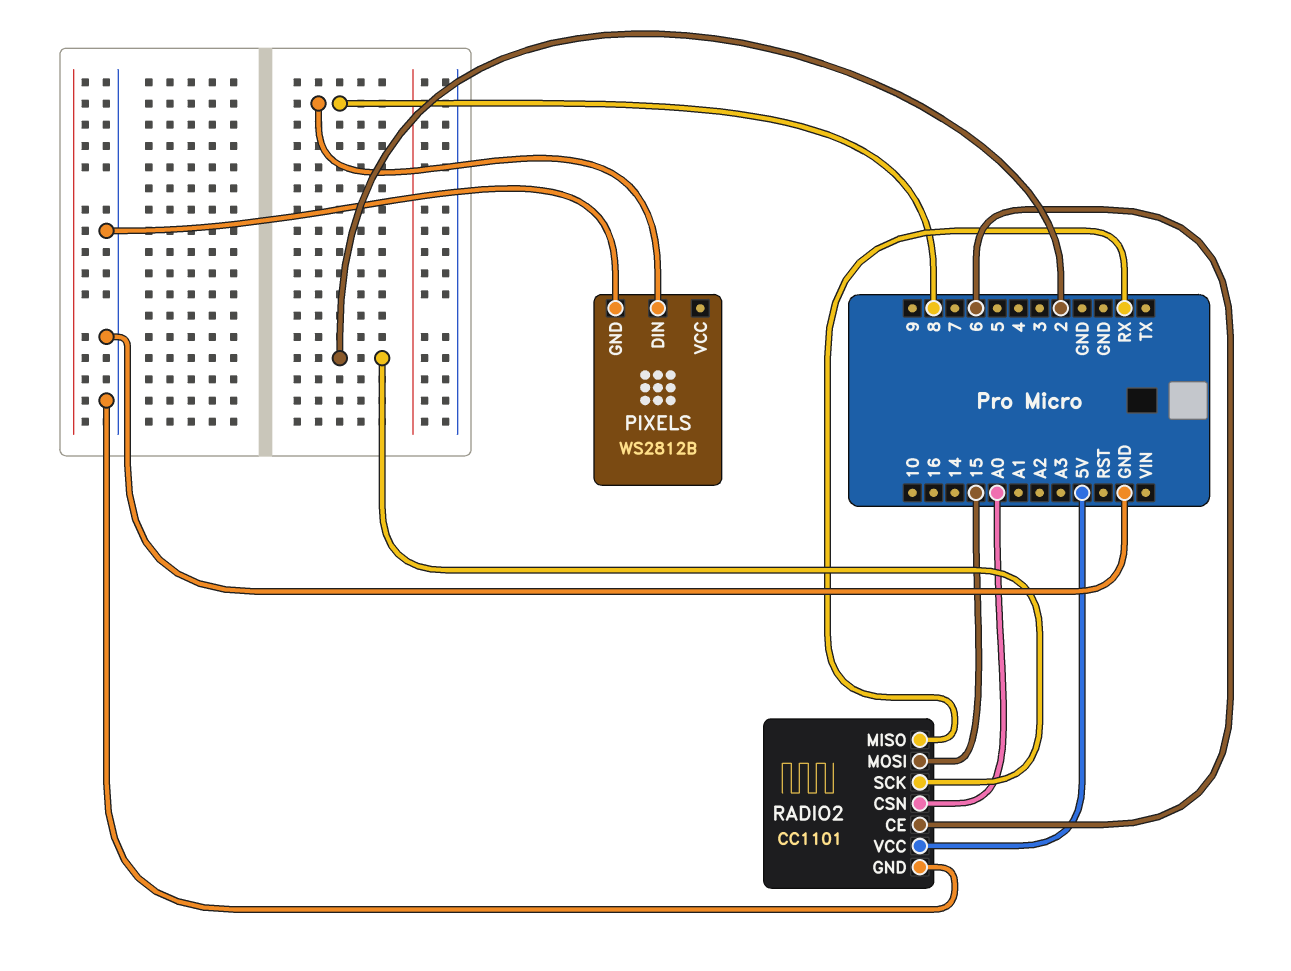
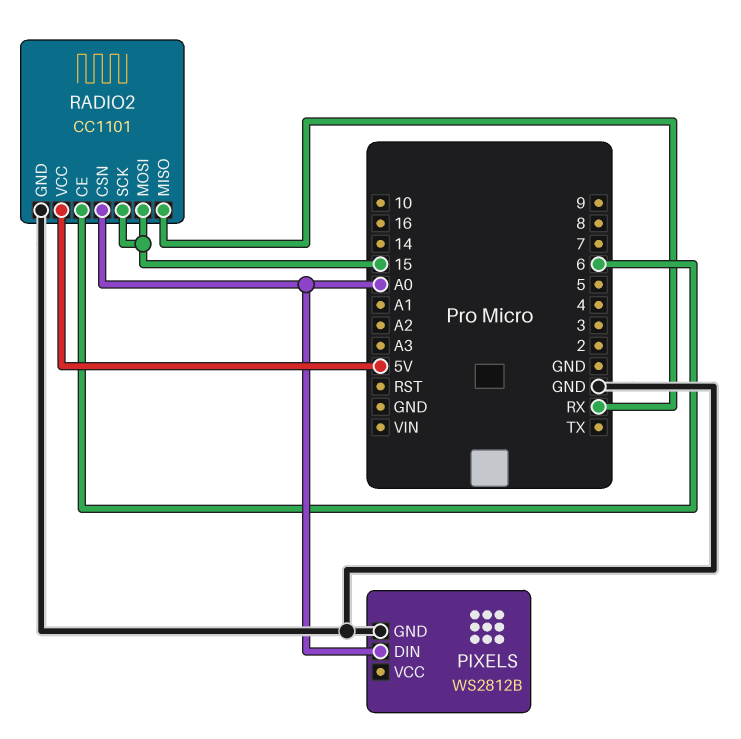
PIXELS pin DIN: 8 -> A0
RADIO2 pin SCK: 2 -> 15

